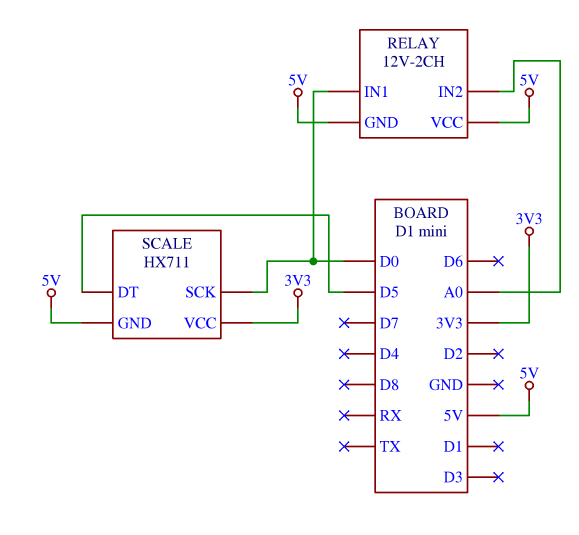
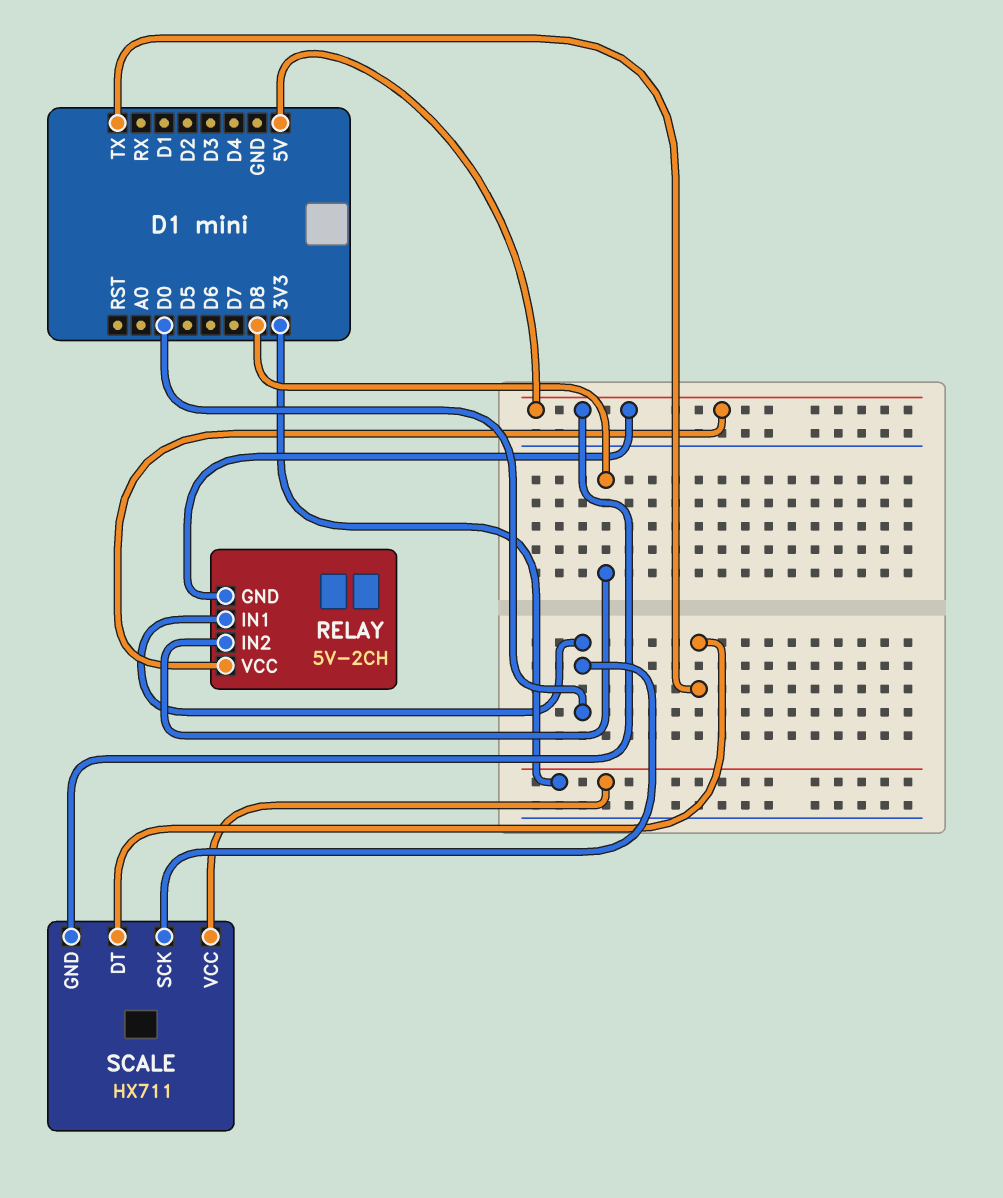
RELAY: 12V-2CH -> 5V-2CH
RELAY pin IN2: A0 -> D8
SCALE pin DT: D5 -> TX

